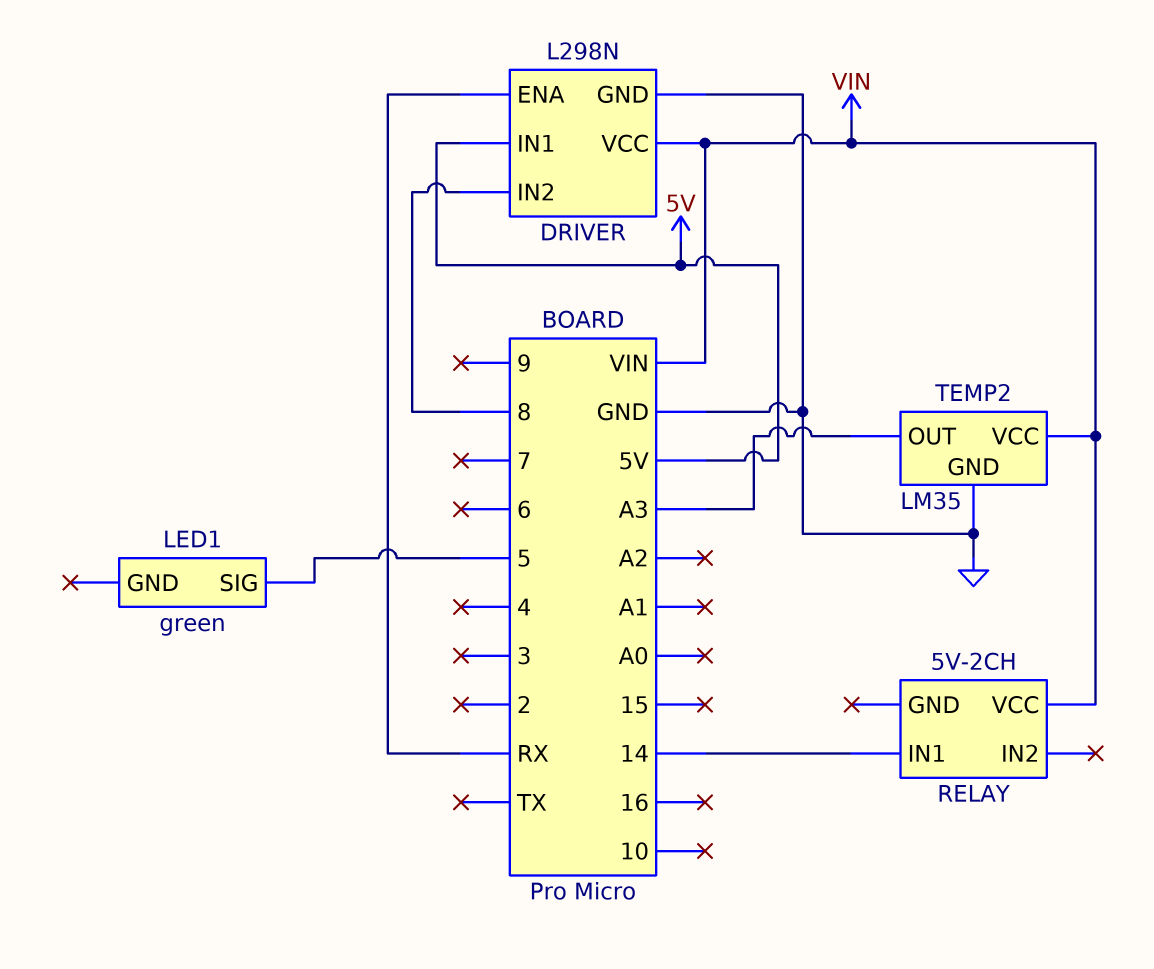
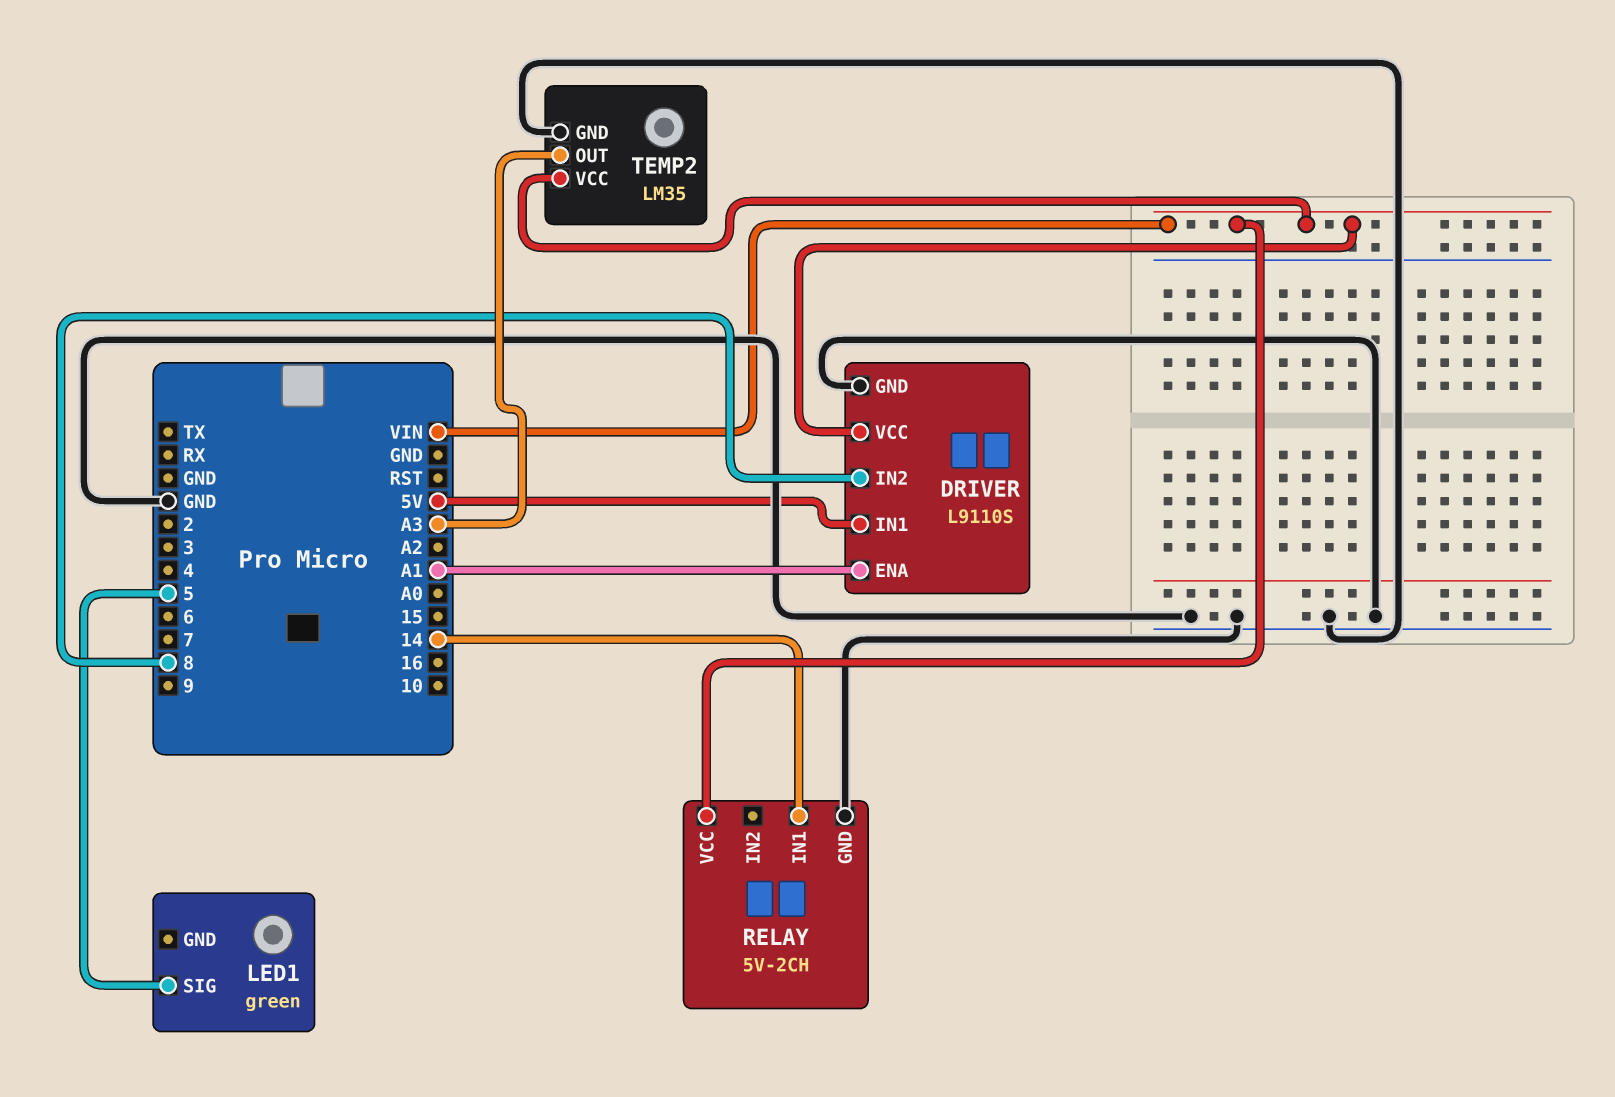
DRIVER: L298N -> L9110S
DRIVER pin ENA: RX -> A1
RELAY pin GND: none -> GND

